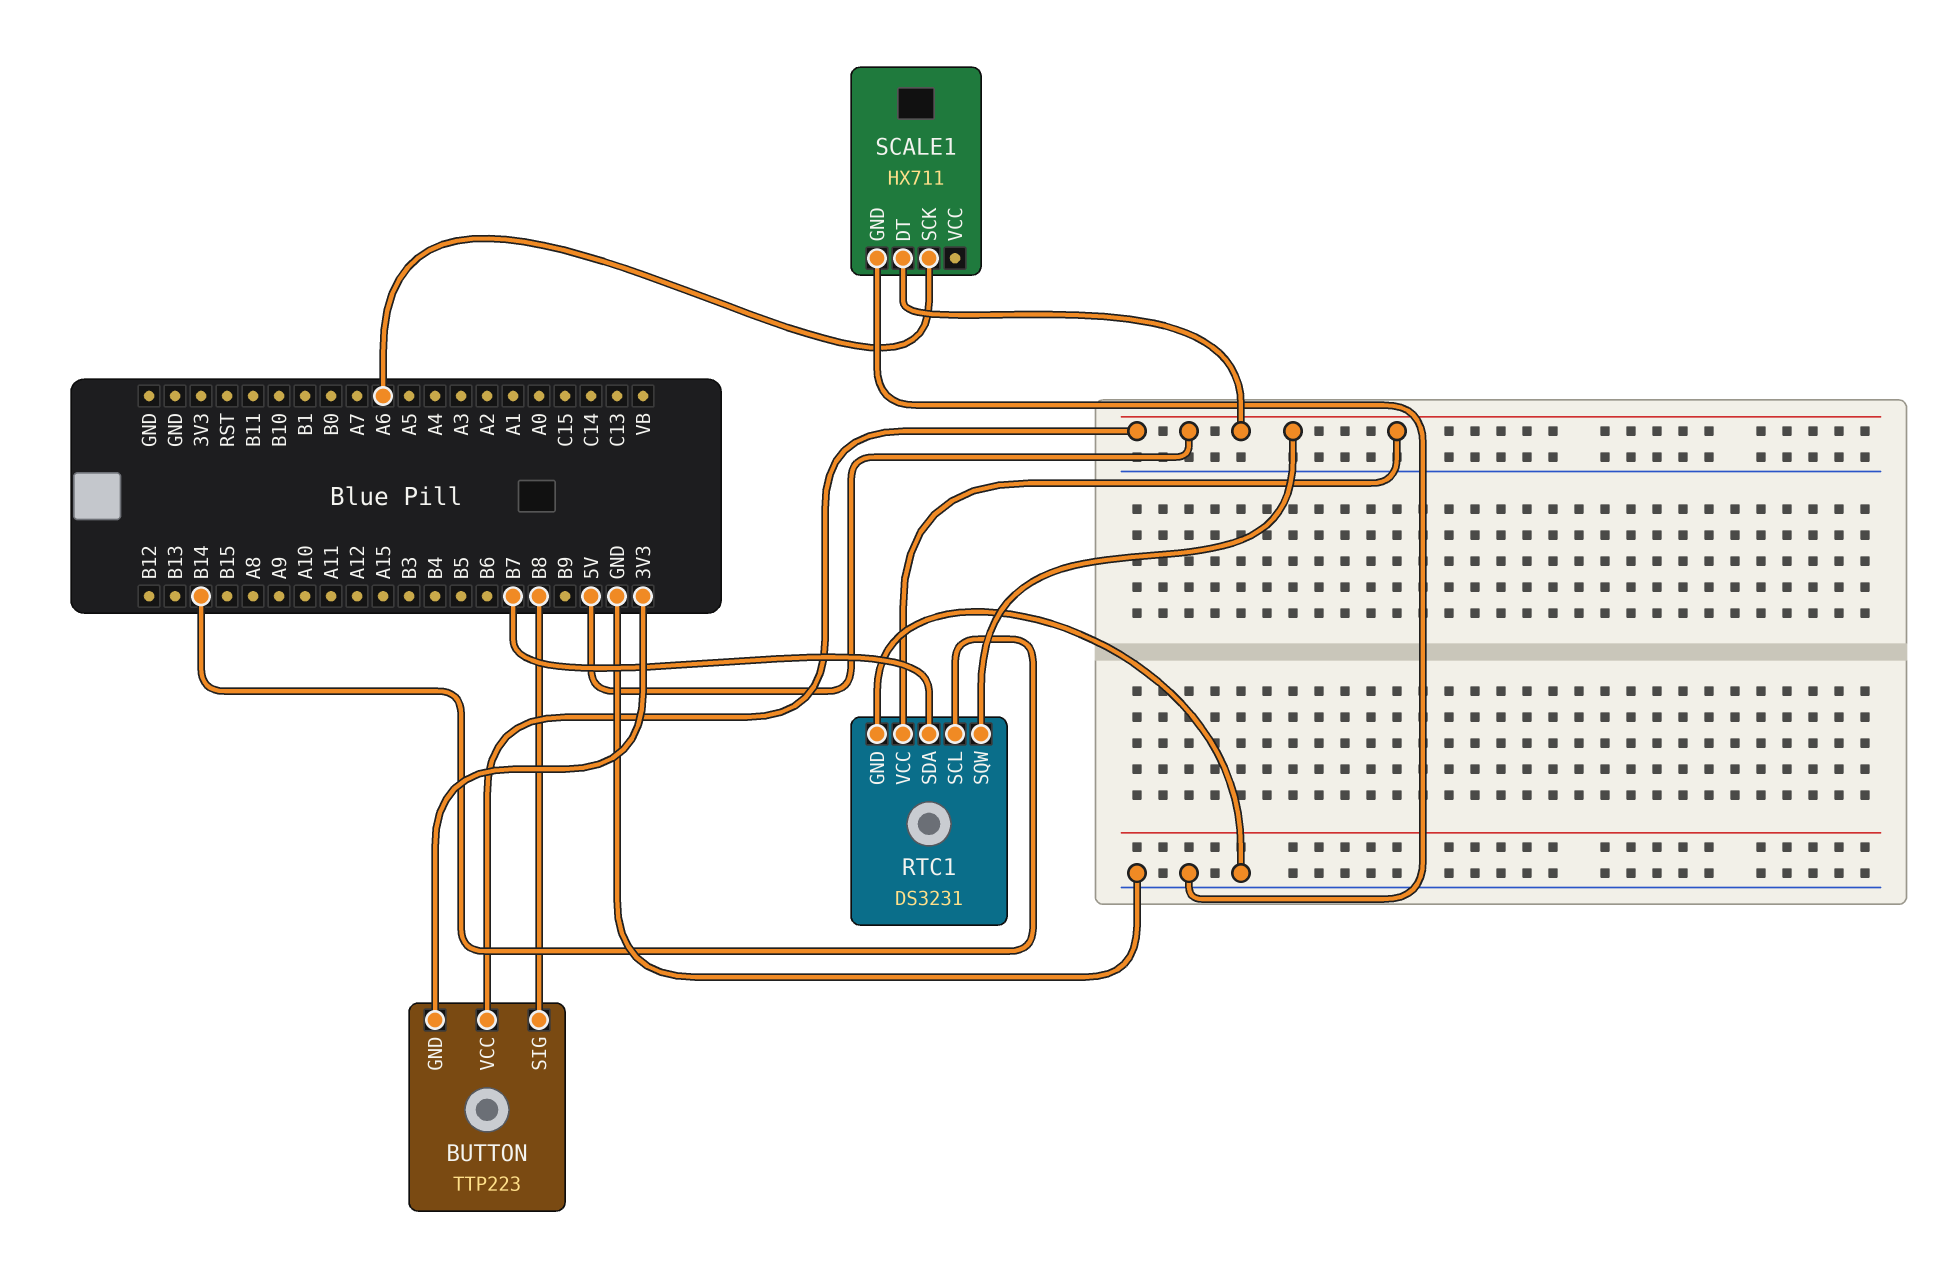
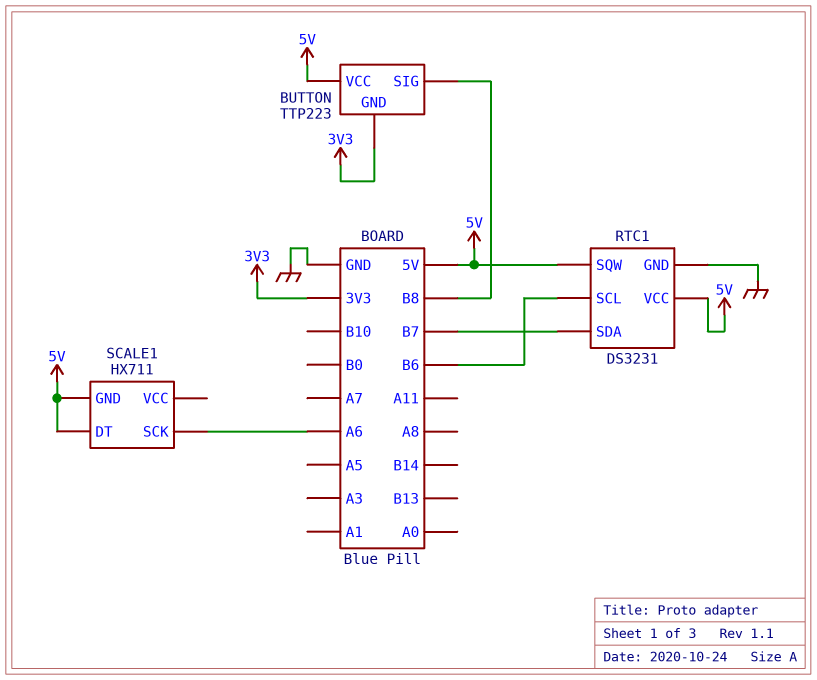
RTC1 pin SCL: B14 -> B6
SCALE1 pin GND: GND -> 5V

